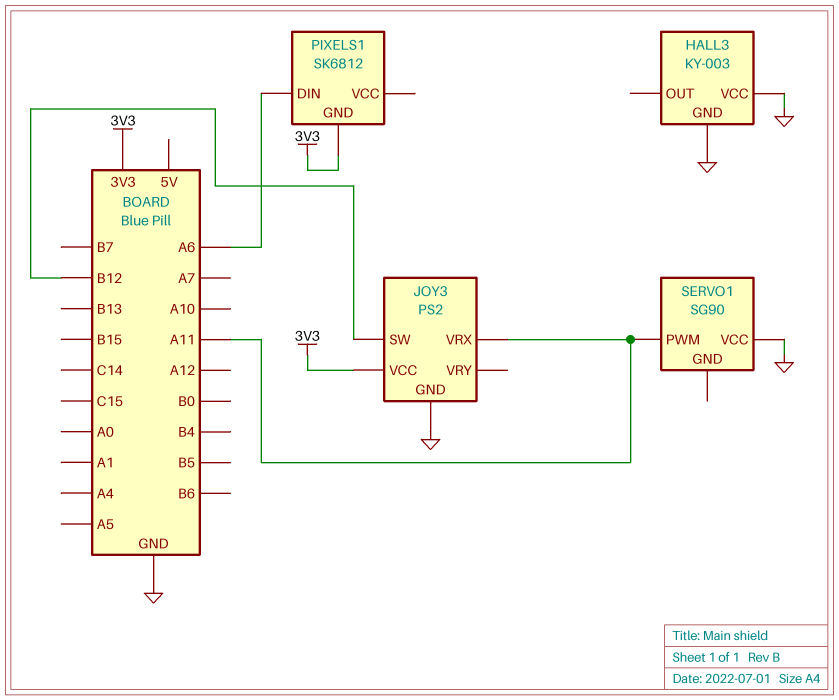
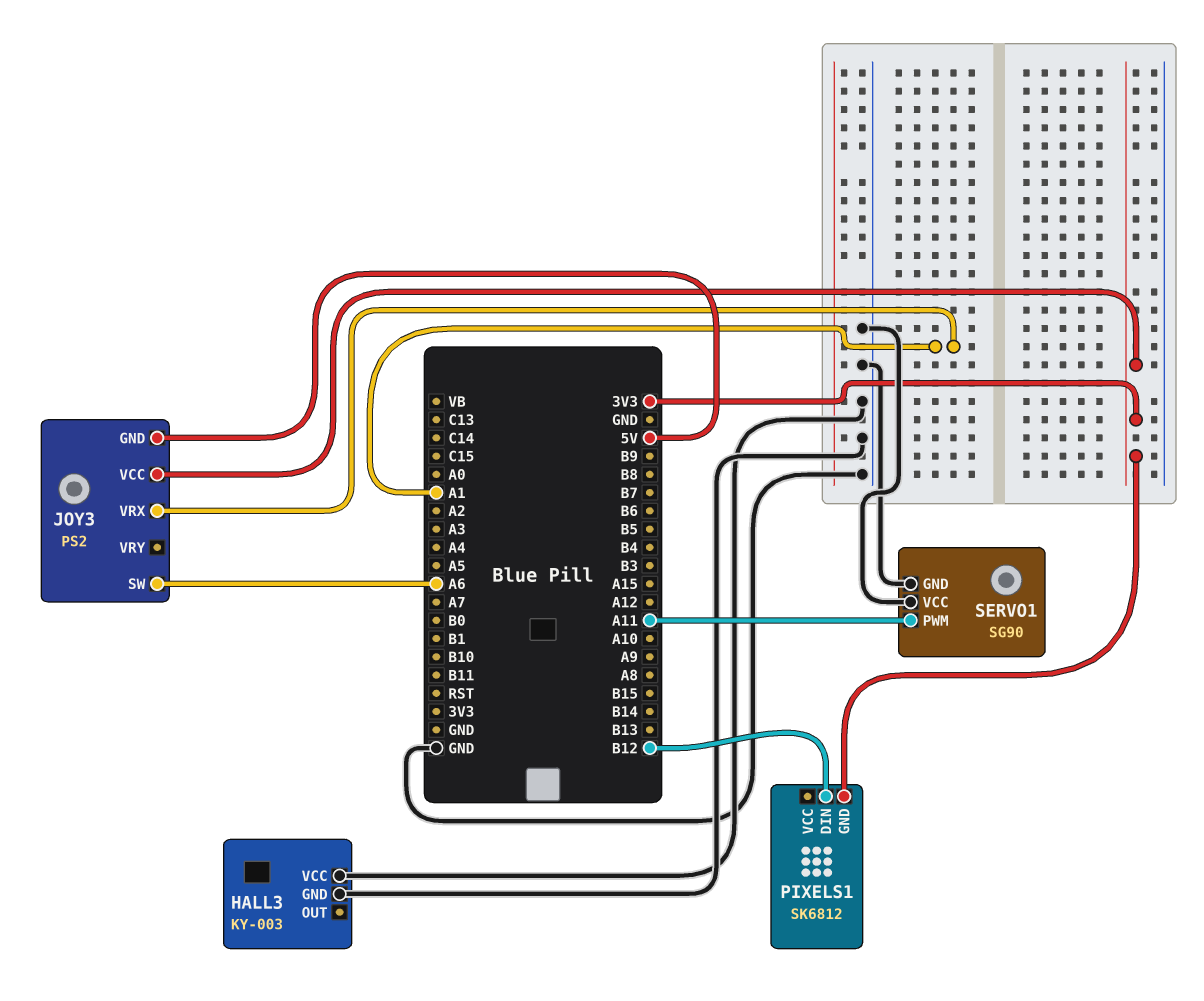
JOY3 pin GND: GND -> 5V
JOY3 pin SW: B12 -> A6
JOY3 pin VRX: A11 -> A1
PIXELS1 pin DIN: A6 -> B12
SERVO1 pin GND: none -> GND

